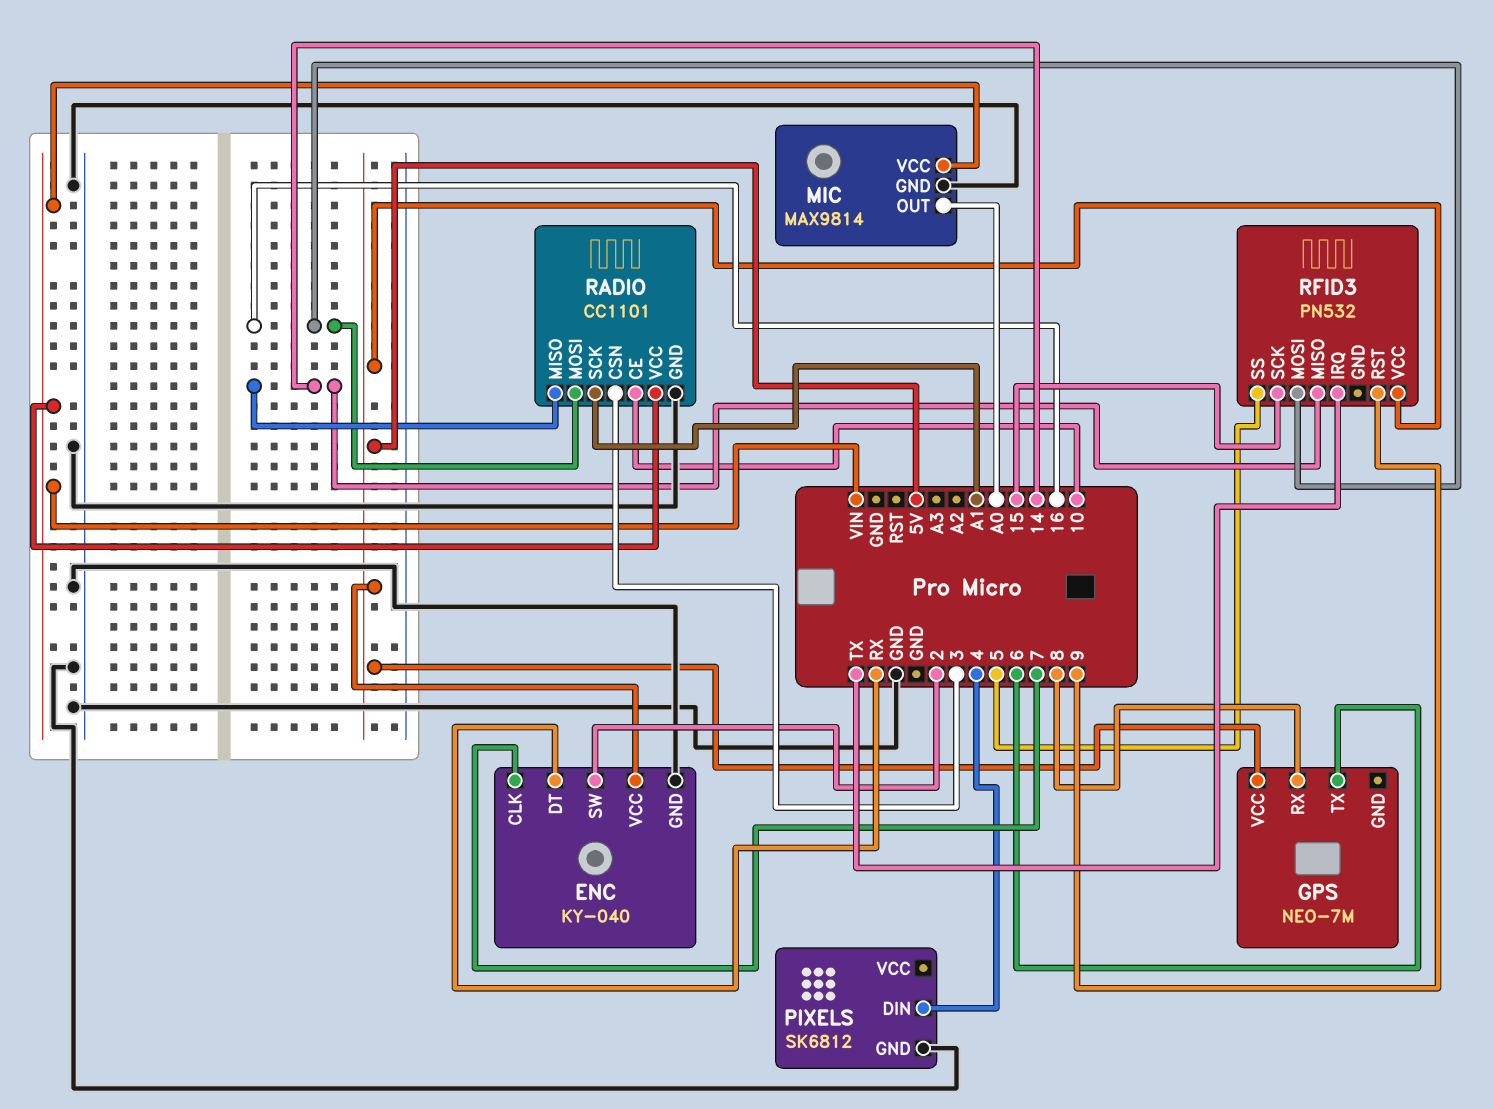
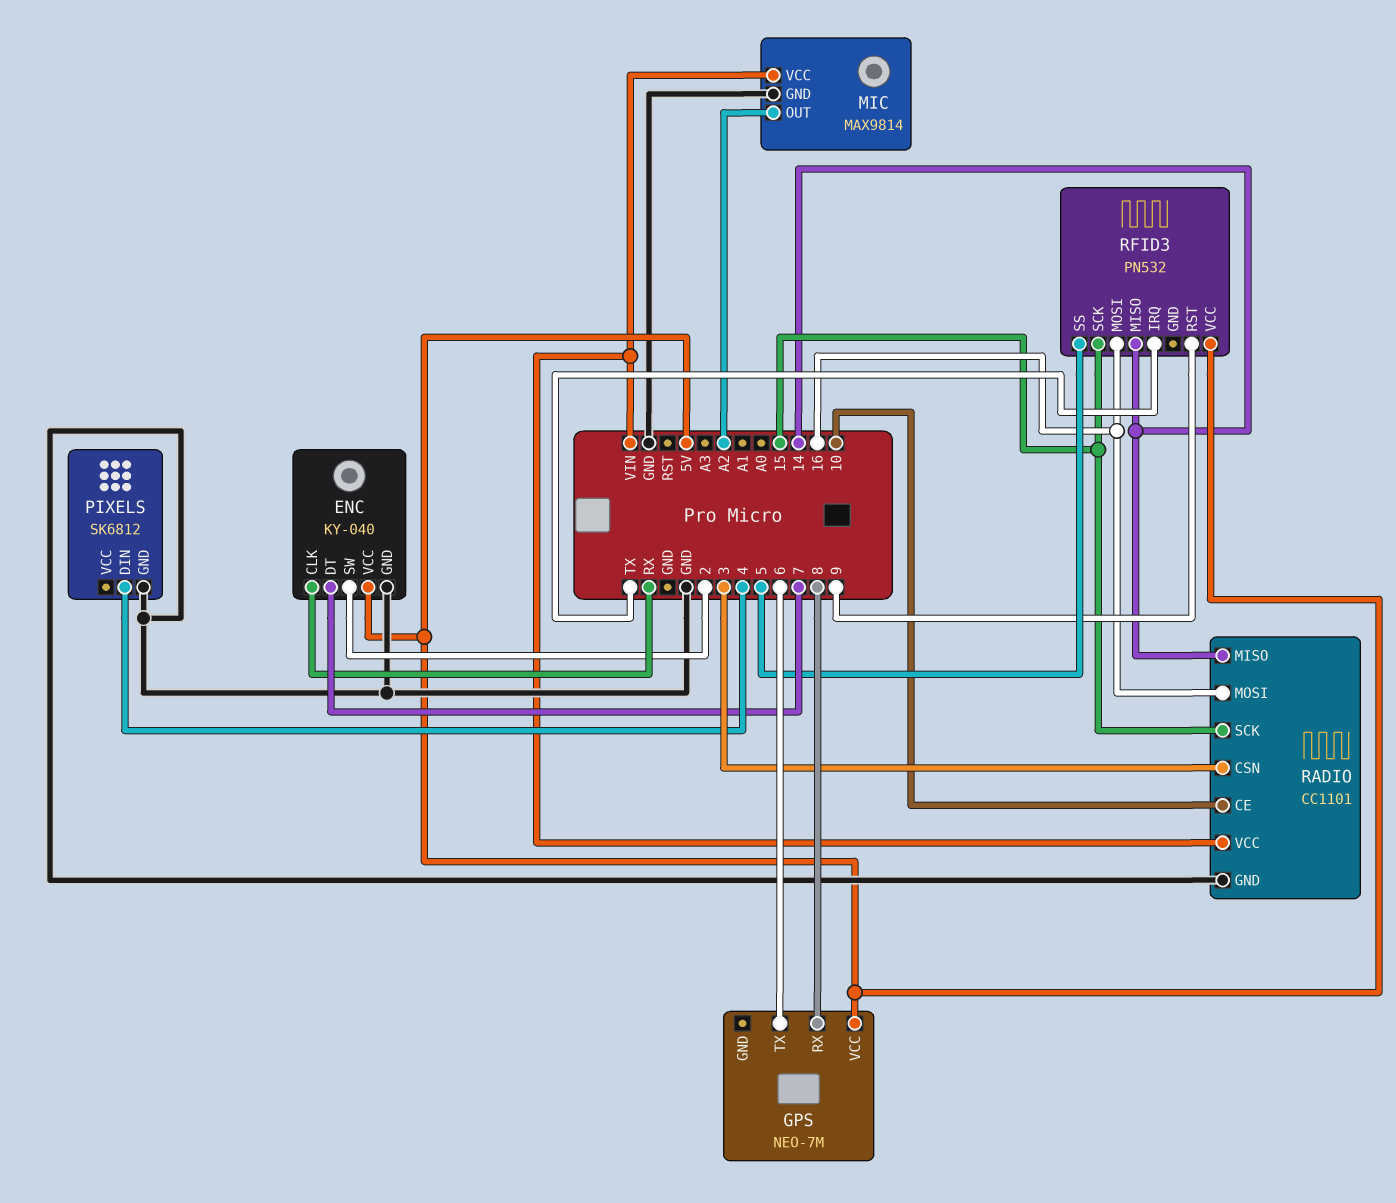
ENC pin CLK: 7 -> RX
ENC pin DT: RX -> 7
MIC pin OUT: A0 -> A2
RADIO pin SCK: A1 -> 15

